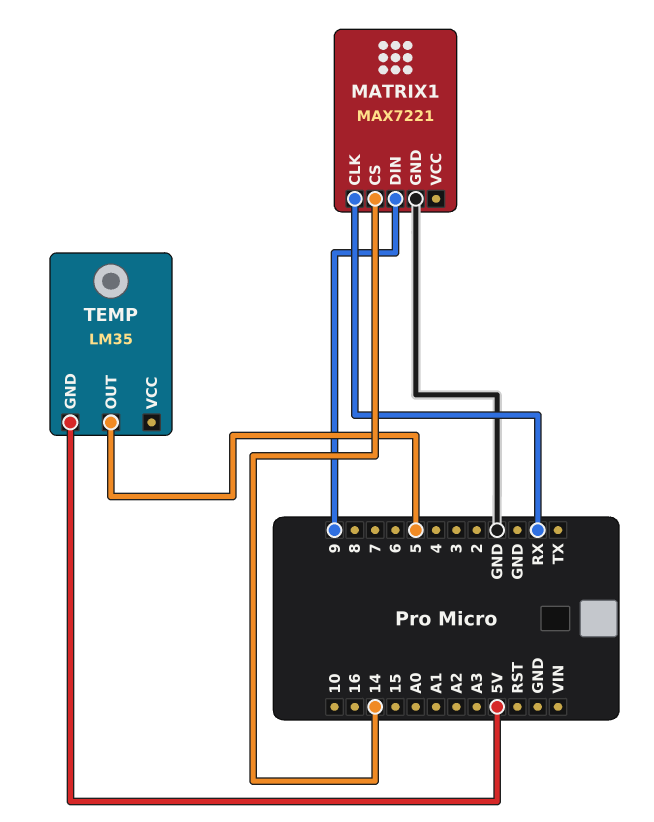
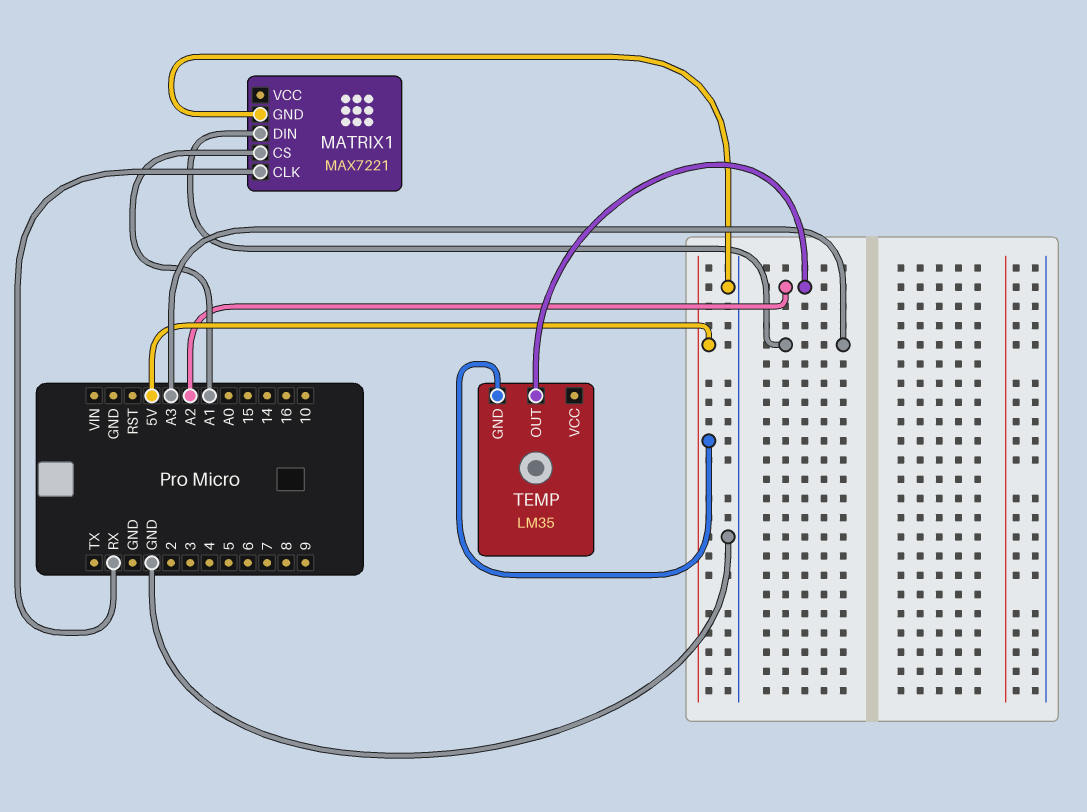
MATRIX1 pin CS: 14 -> A1
MATRIX1 pin DIN: 9 -> A3
TEMP pin OUT: 5 -> A2

